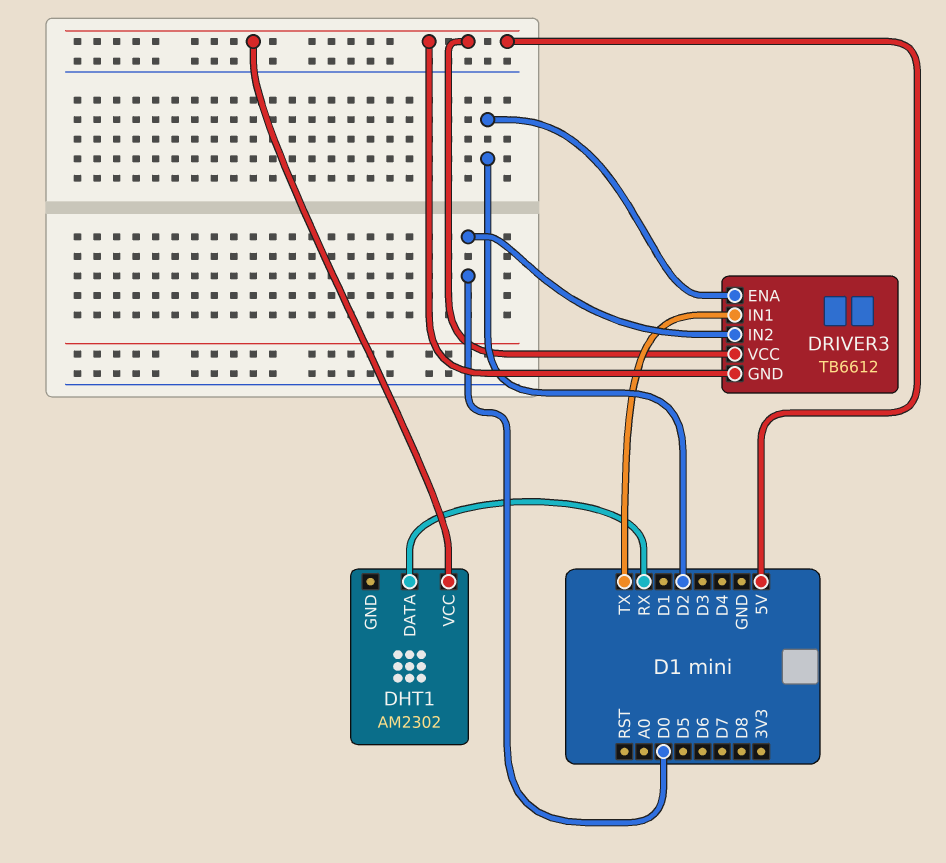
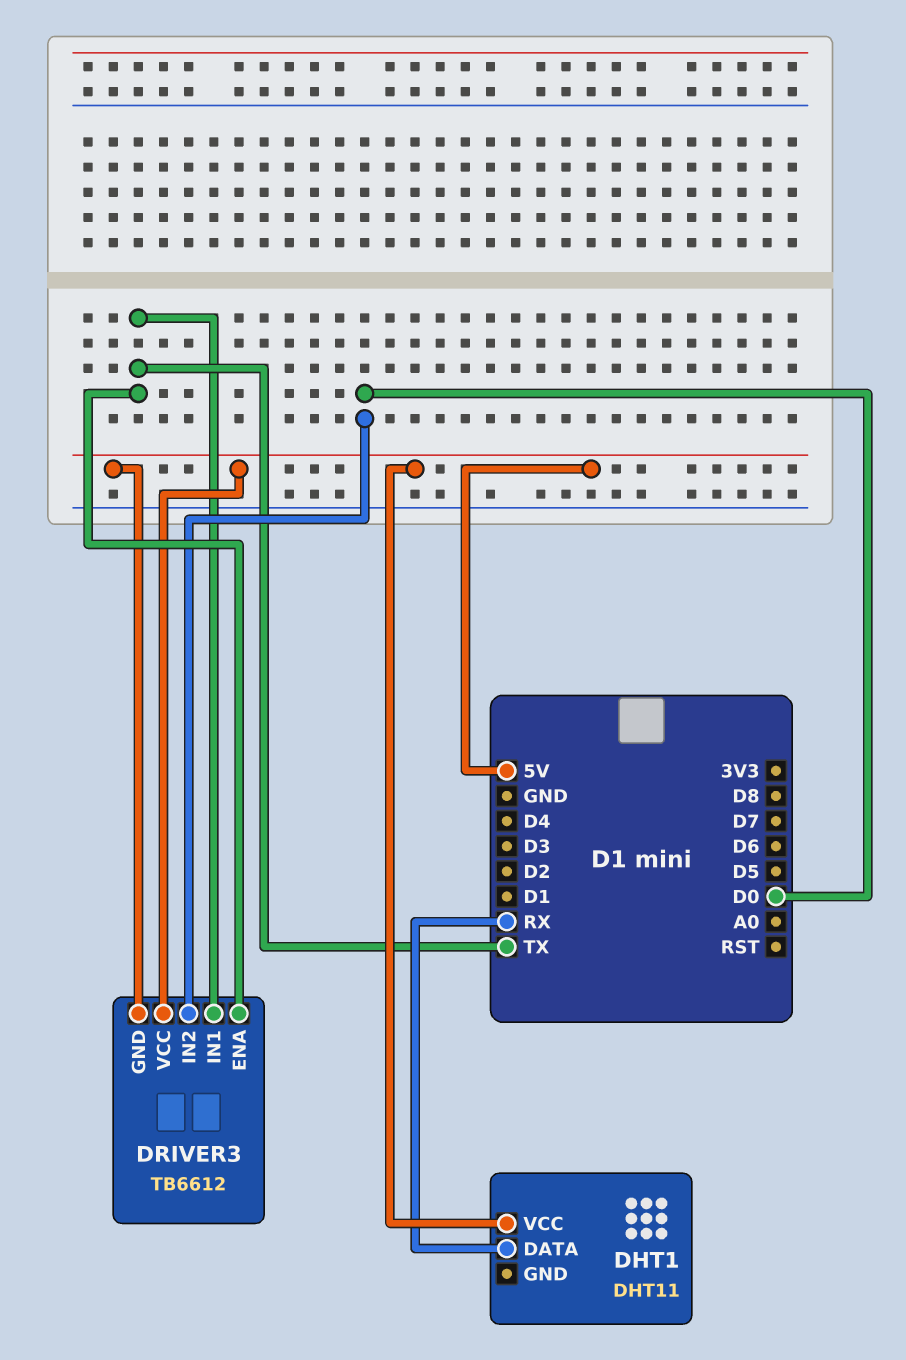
DHT1: AM2302 -> DHT11
DRIVER3 pin ENA: D2 -> TX

